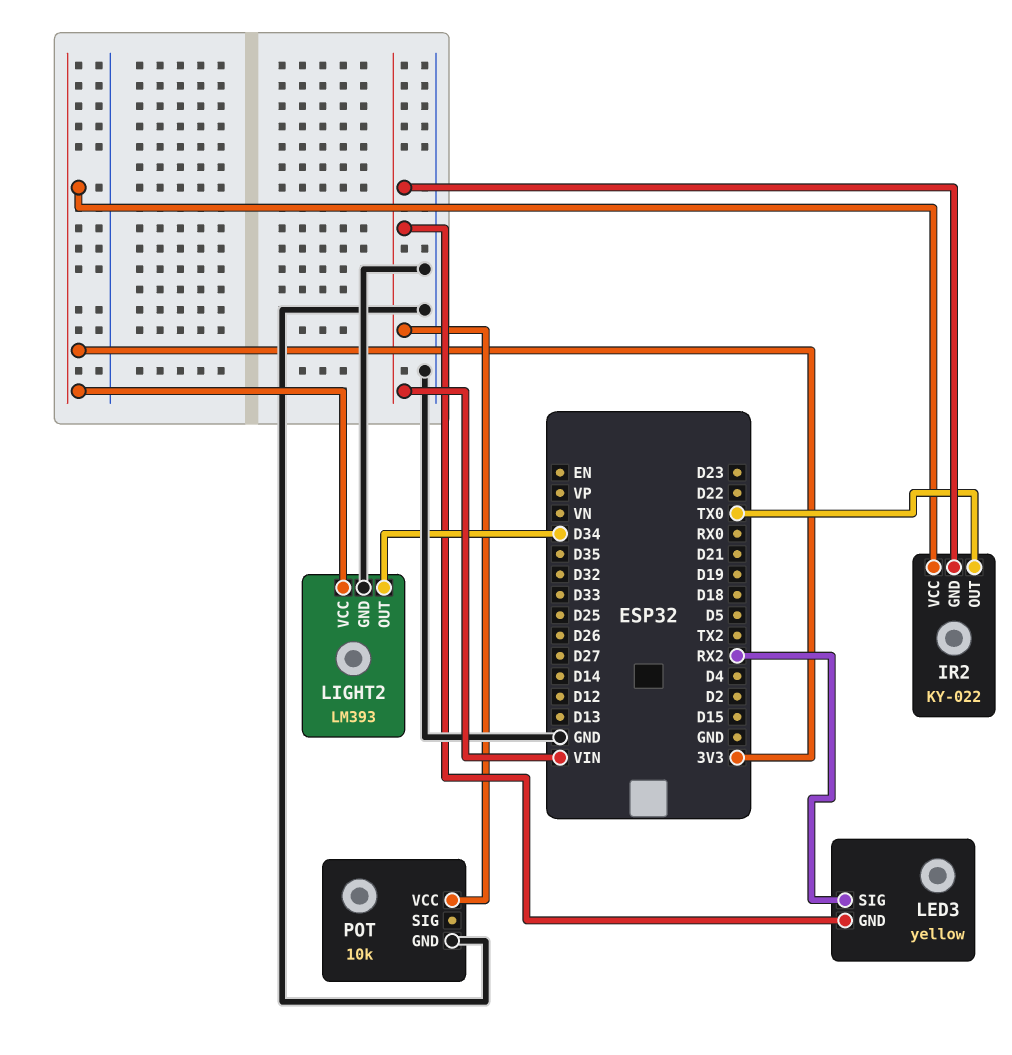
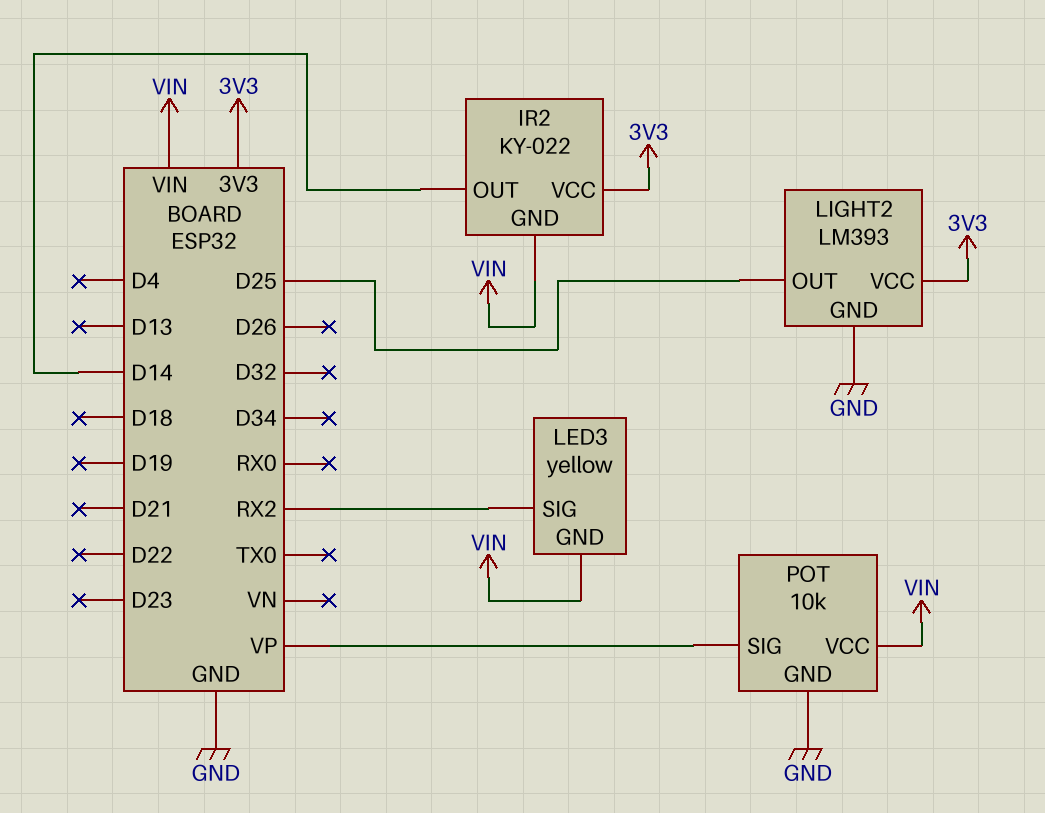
IR2 pin OUT: TX0 -> D14
LIGHT2 pin OUT: D34 -> D25
POT pin SIG: none -> VP

